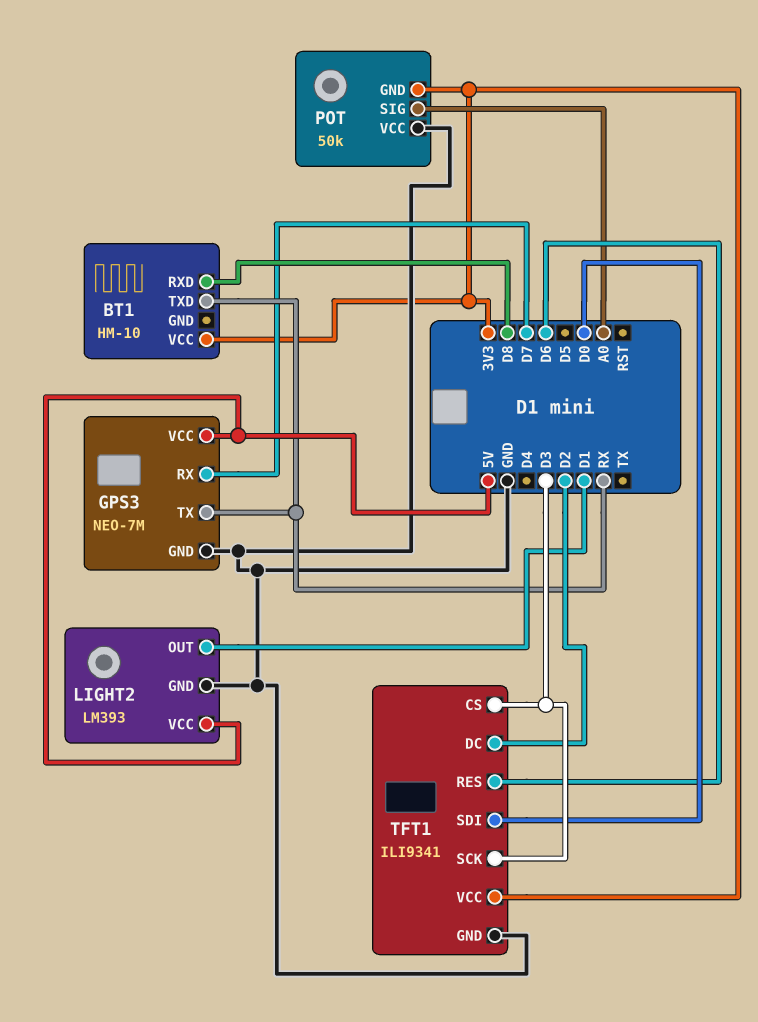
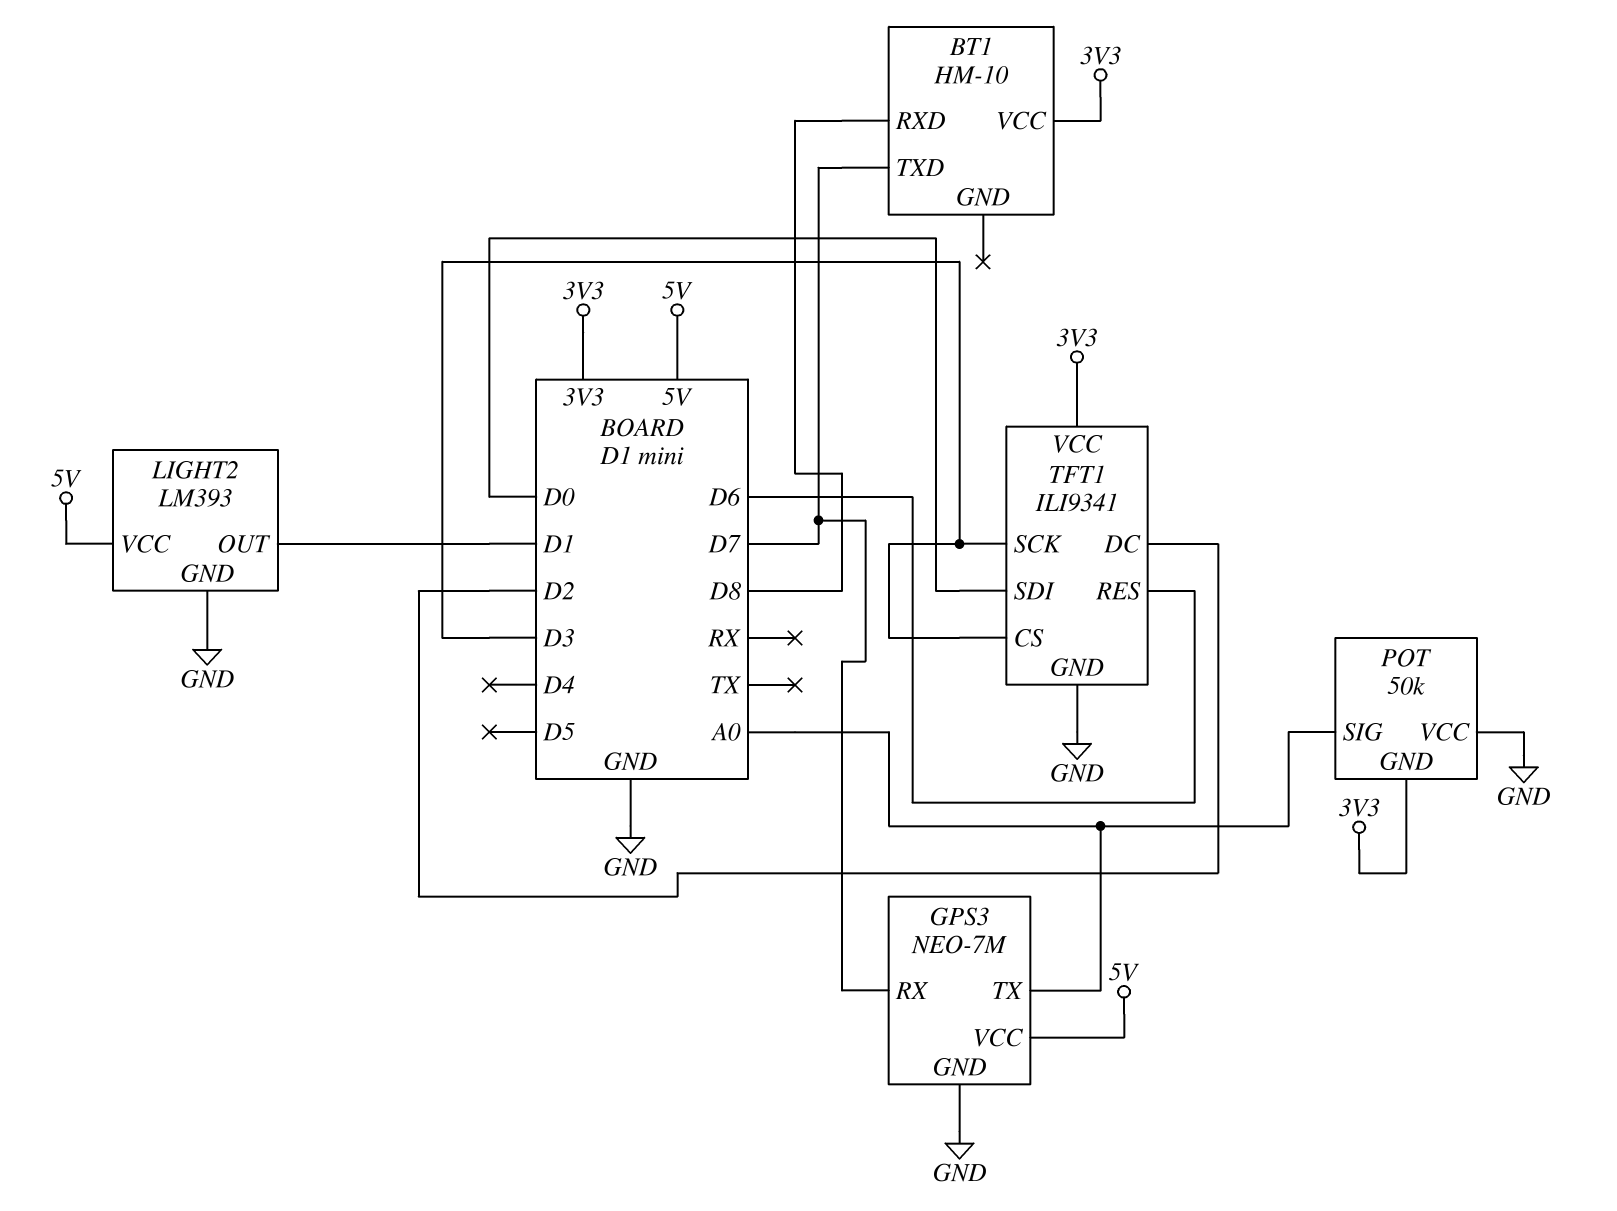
BT1 pin TXD: RX -> D7
GPS3 pin TX: RX -> A0

